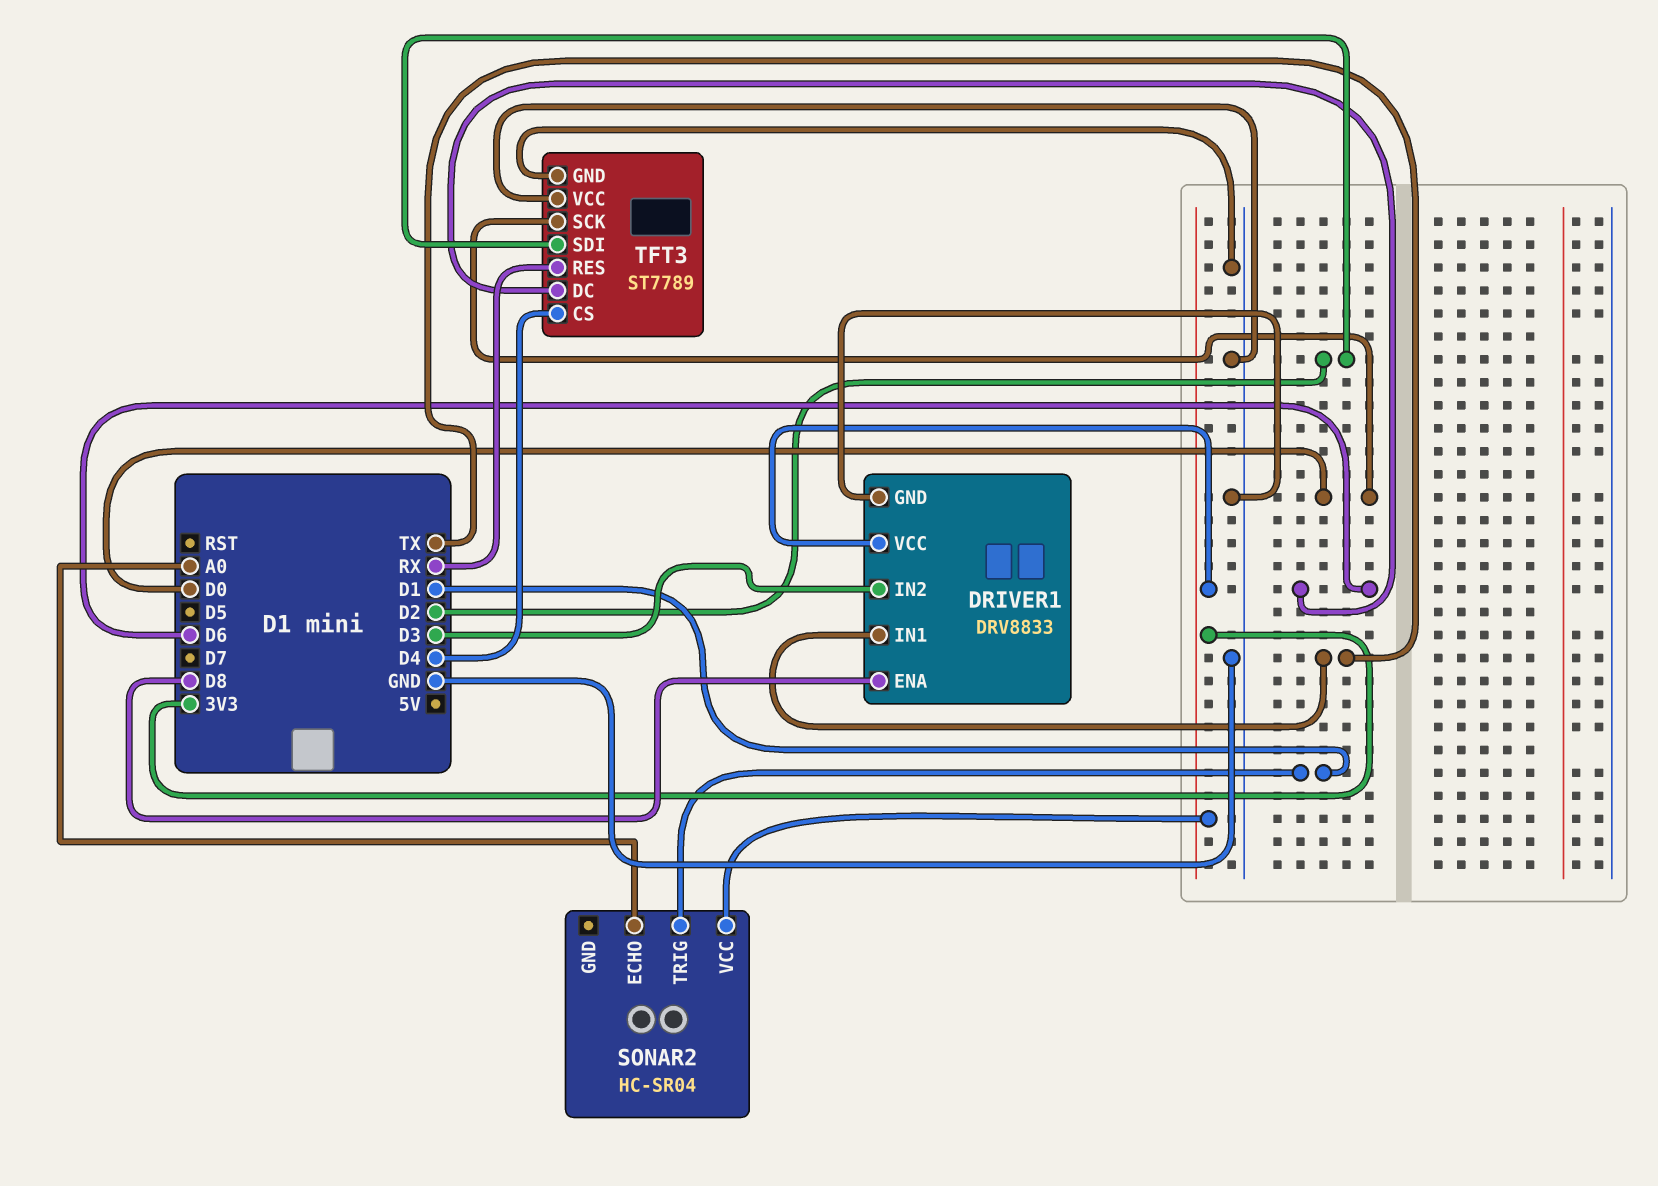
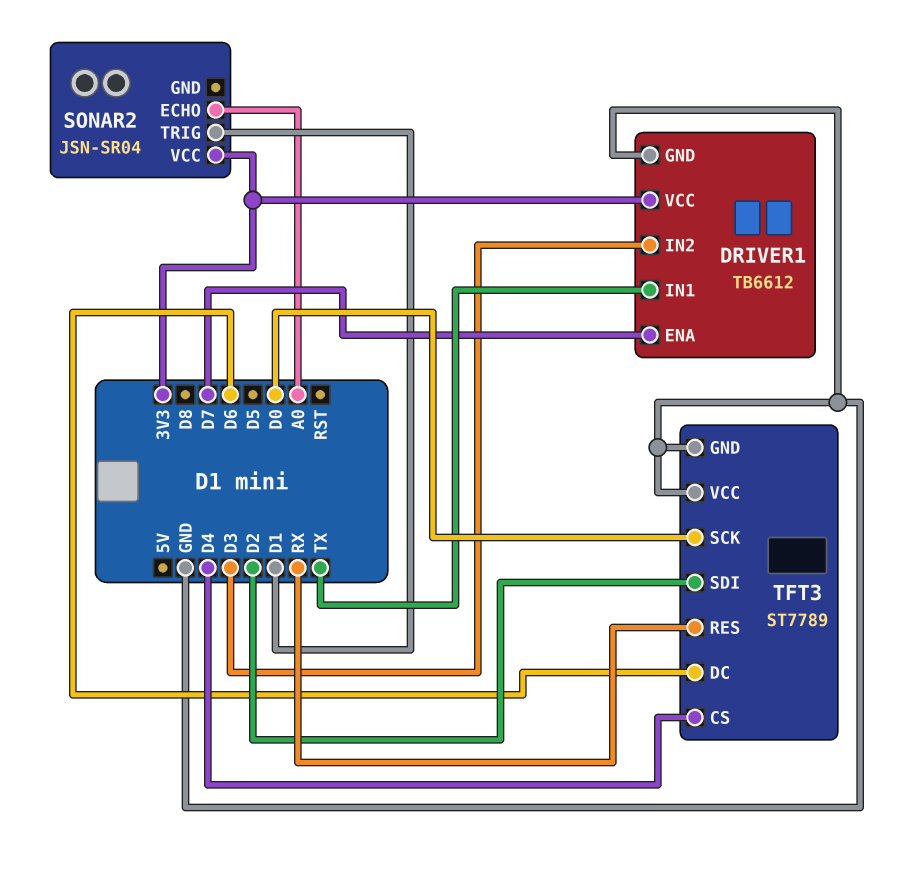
DRIVER1: DRV8833 -> TB6612
DRIVER1 pin ENA: D8 -> D7
SONAR2: HC-SR04 -> JSN-SR04

